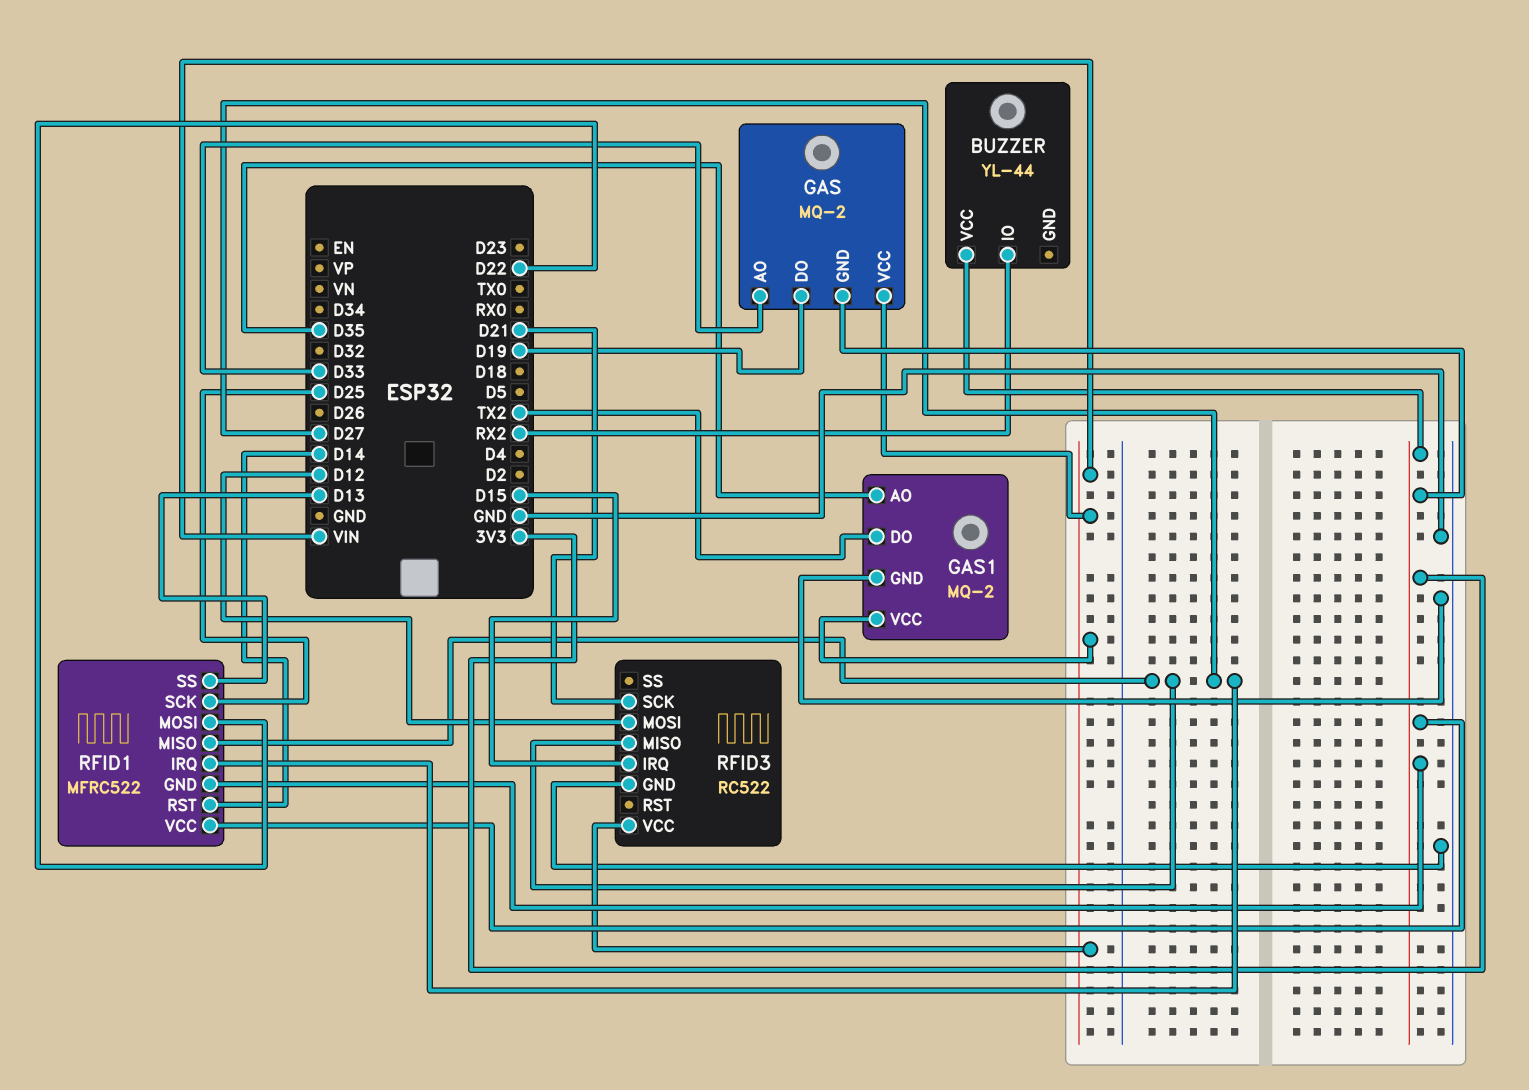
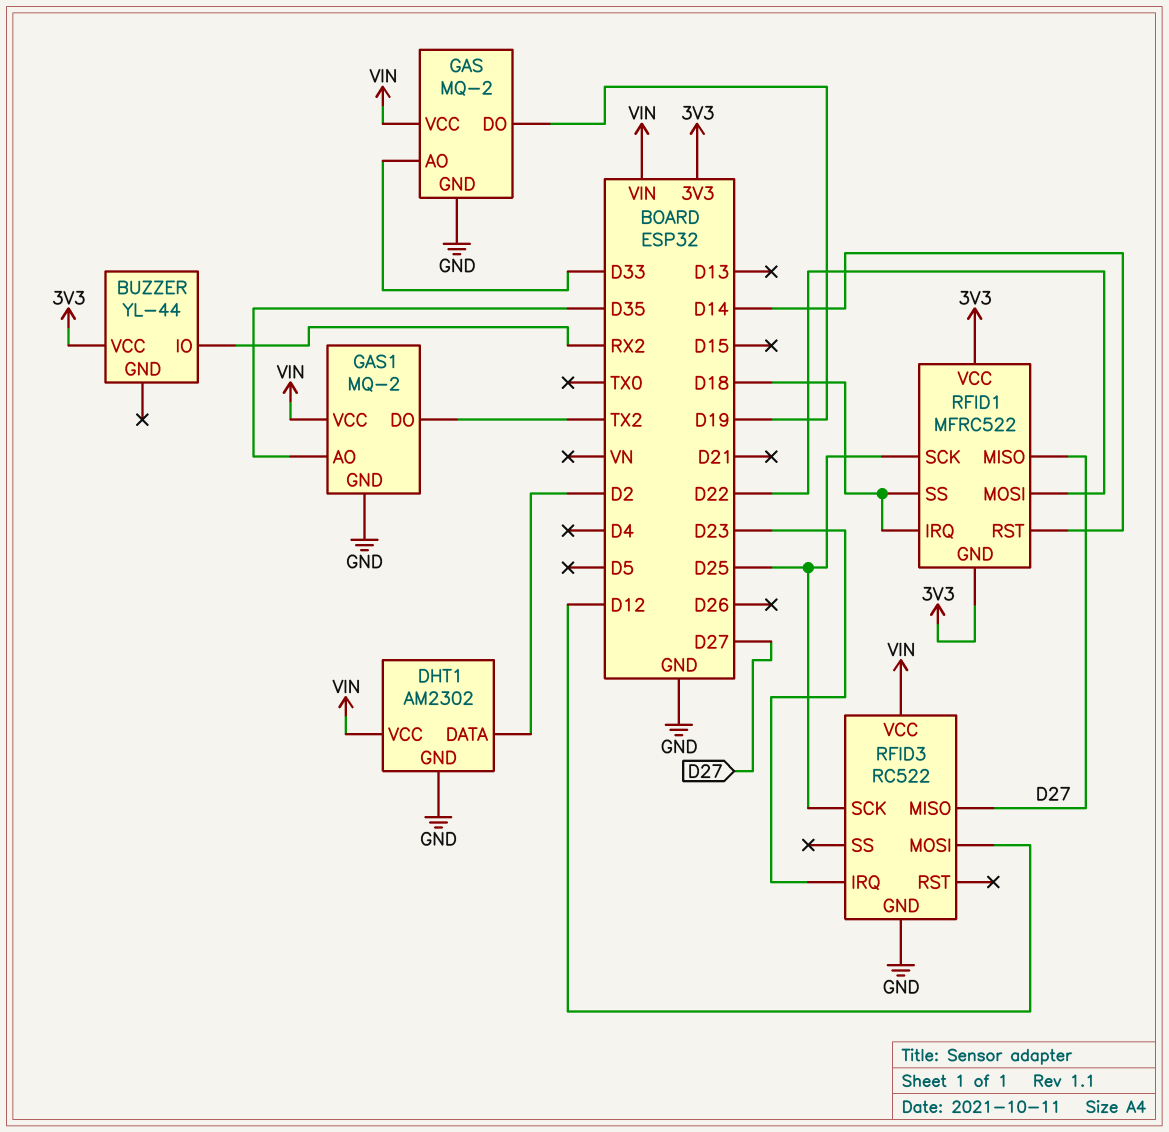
DHT1: none -> AM2302
DHT1 pin DATA: none -> D2
DHT1 pin GND: none -> GND
DHT1 pin VCC: none -> VIN
GAS pin GND: 3V3 -> GND
RFID1 pin IRQ: D27 -> D18
RFID1 pin SS: D13 -> D18
RFID3 pin IRQ: D15 -> D23
RFID3 pin SCK: D21 -> D25

